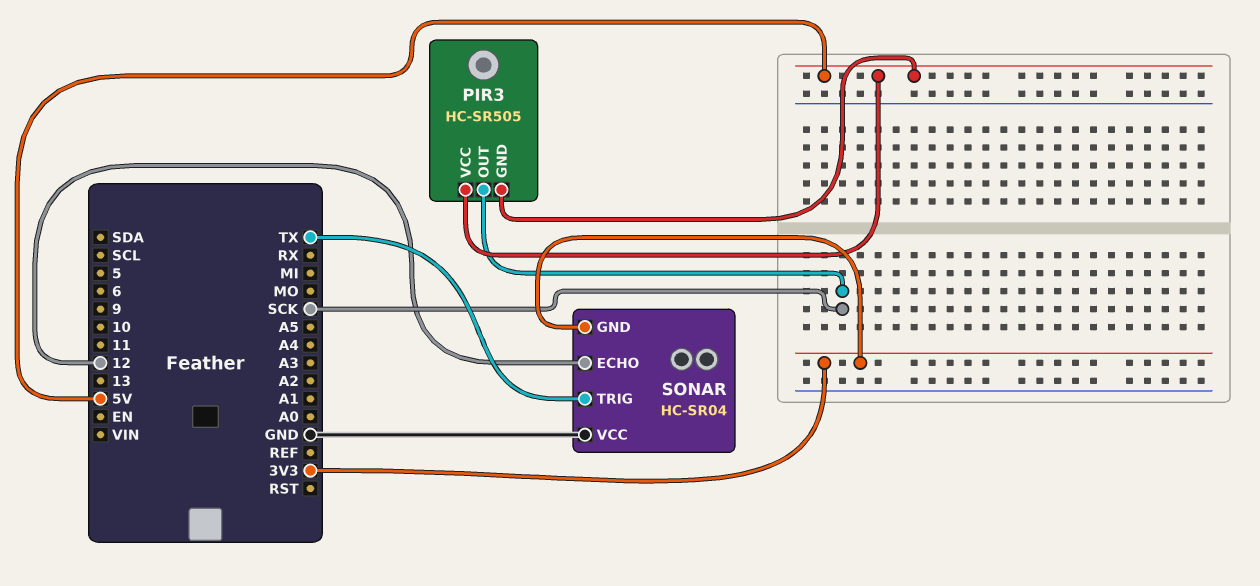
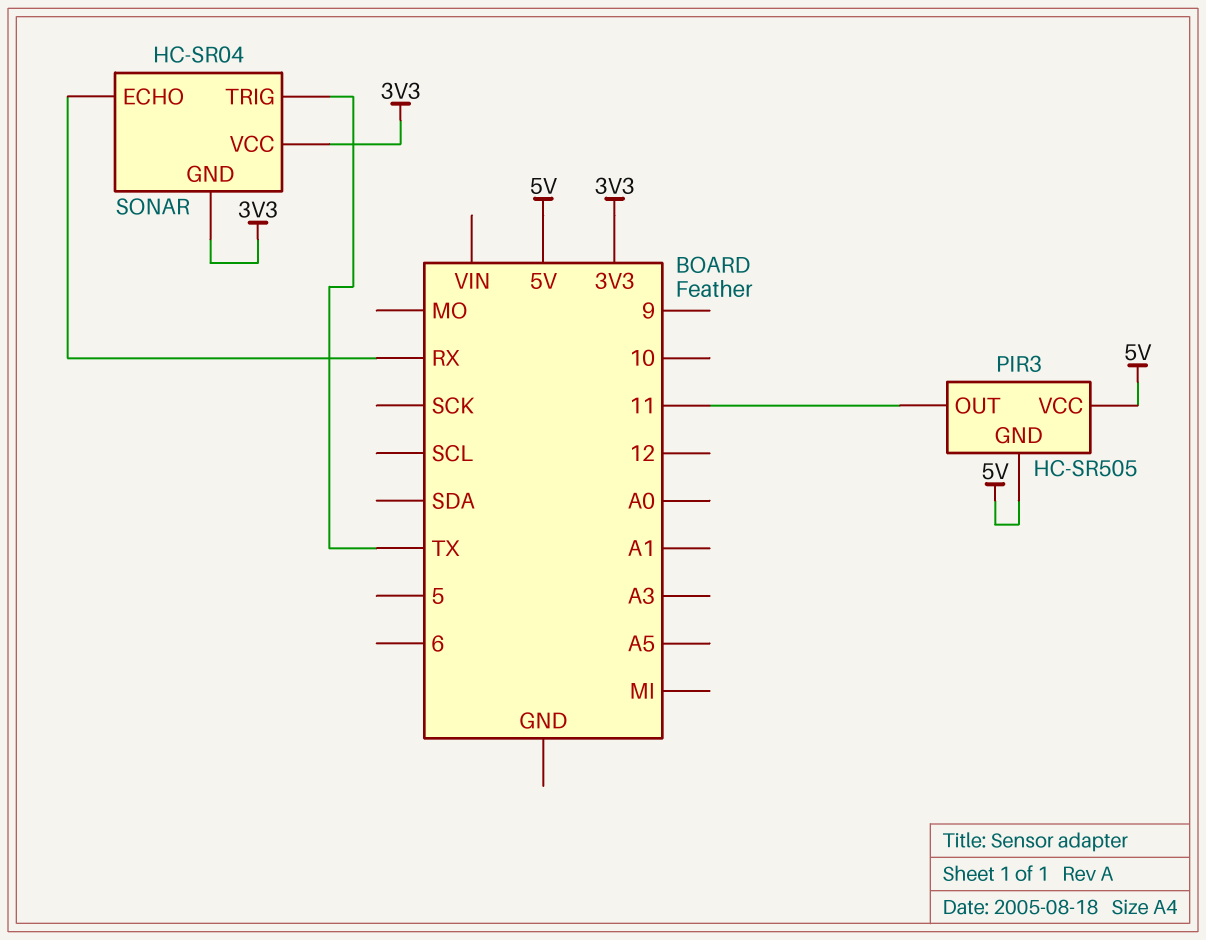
PIR3 pin OUT: SCK -> 11
SONAR pin ECHO: 12 -> RX
SONAR pin VCC: GND -> 3V3

